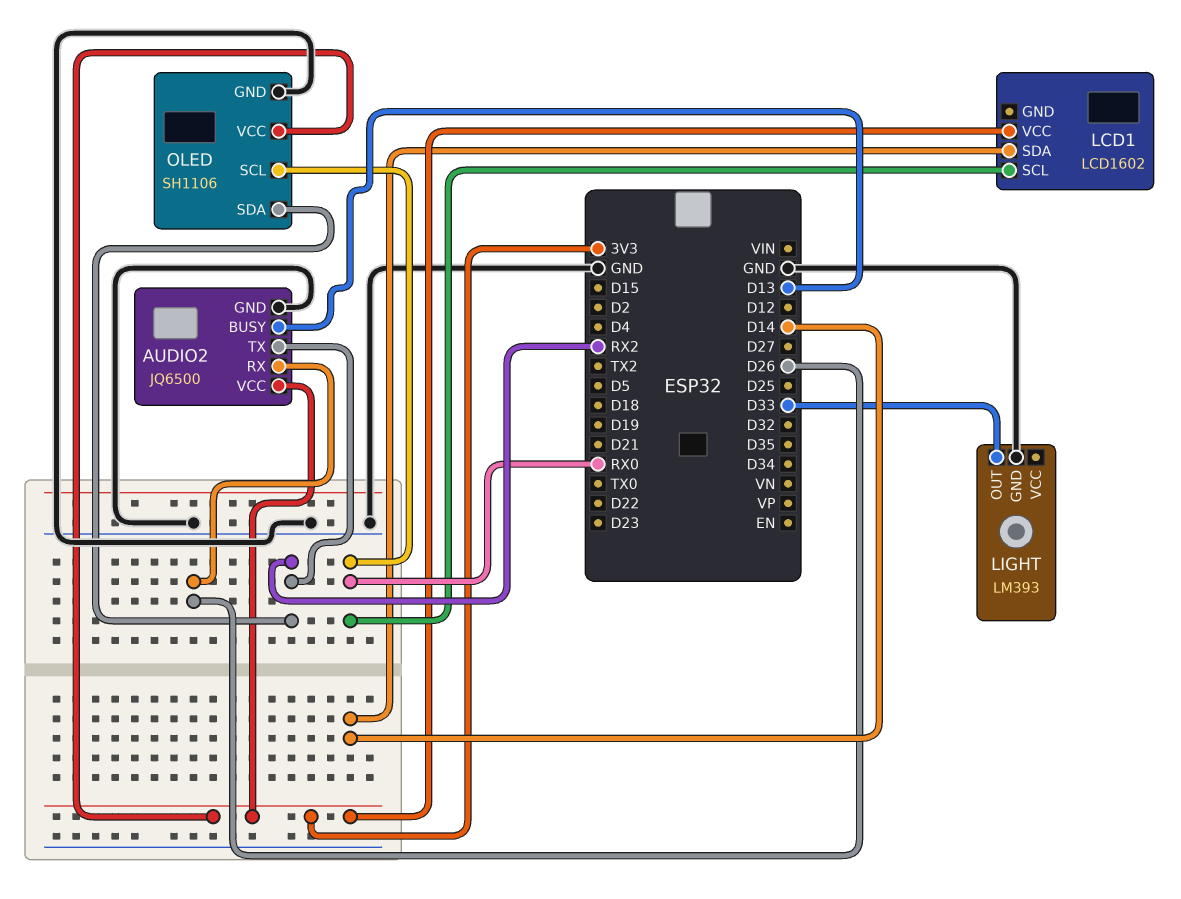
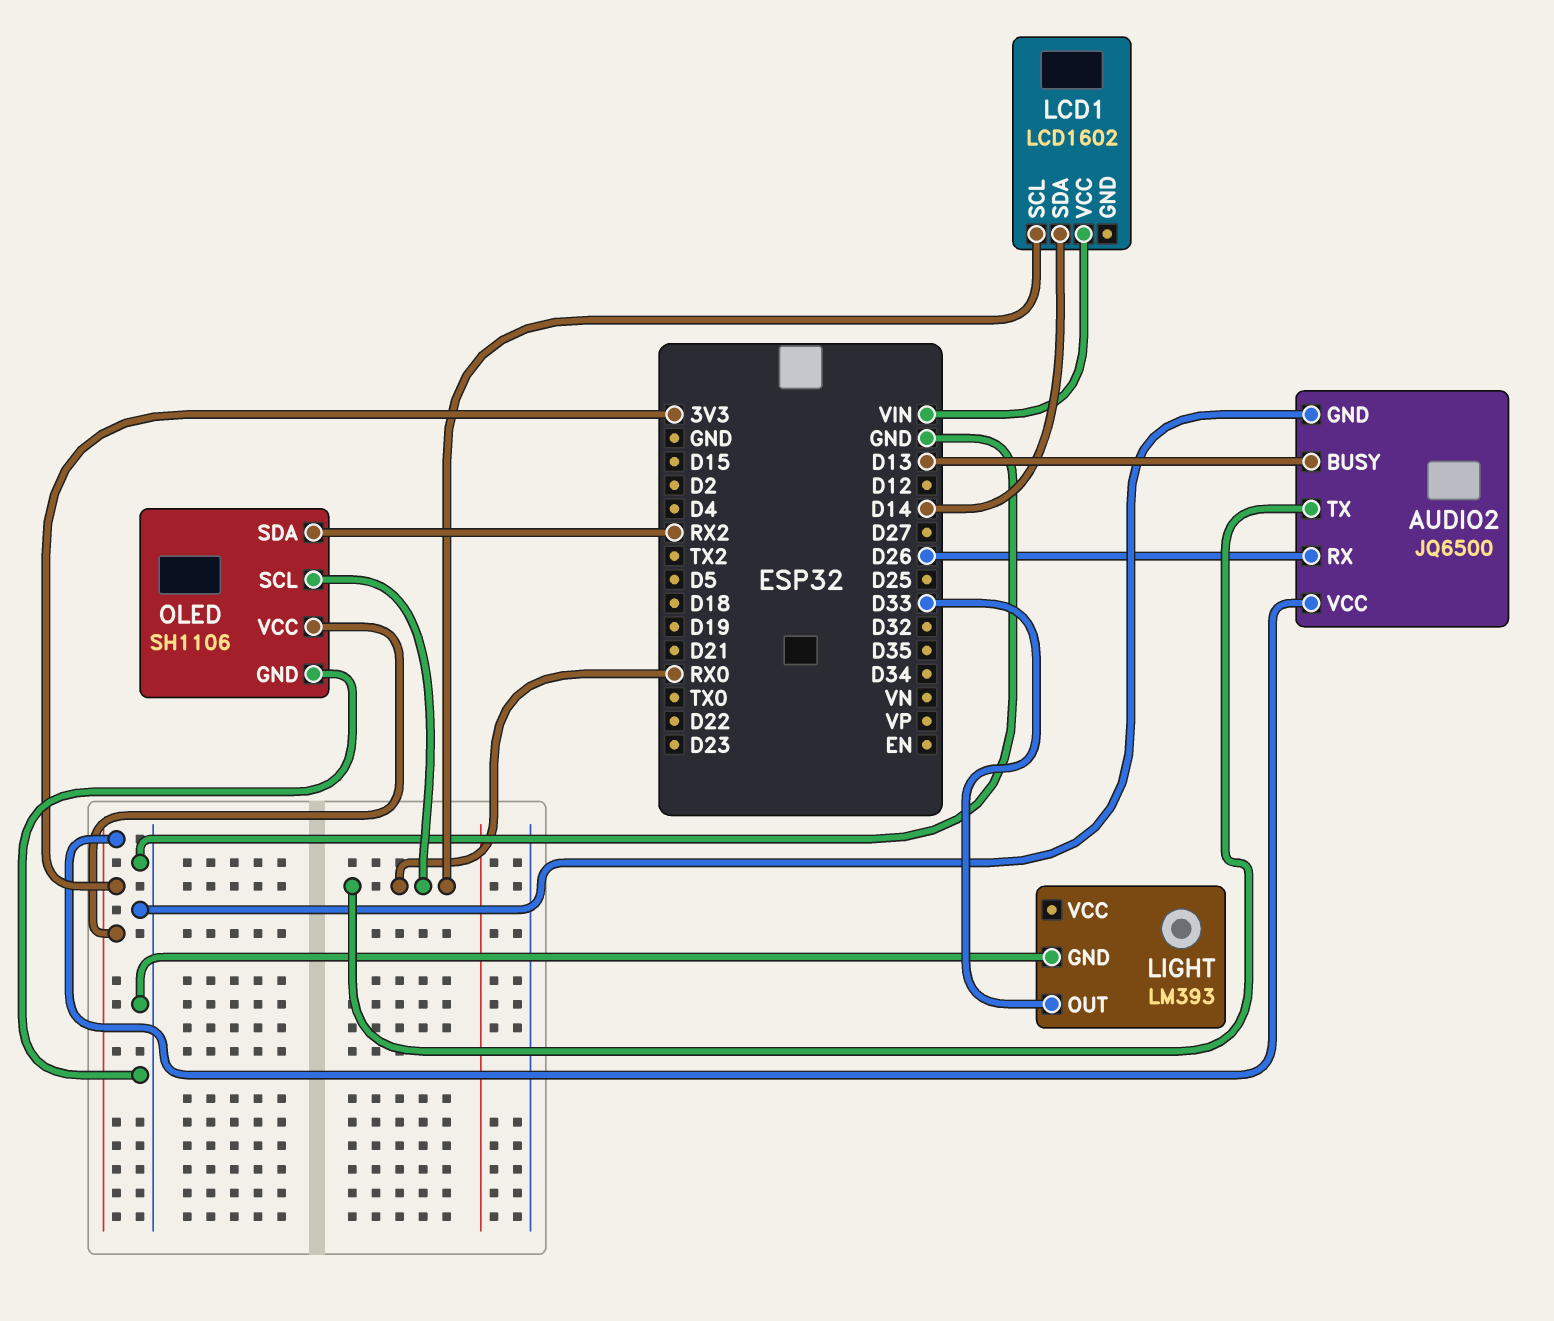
AUDIO2 pin TX: RX2 -> RX0
LCD1 pin VCC: 3V3 -> VIN

